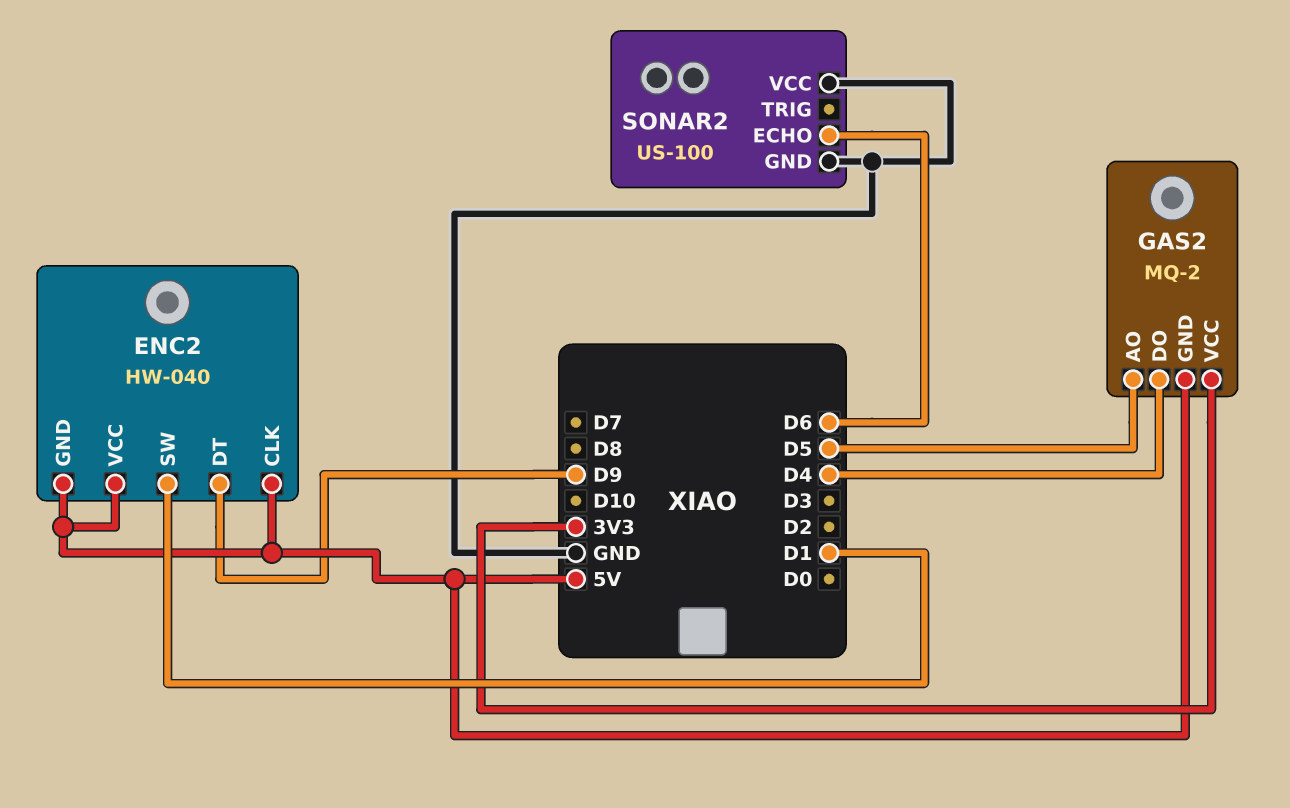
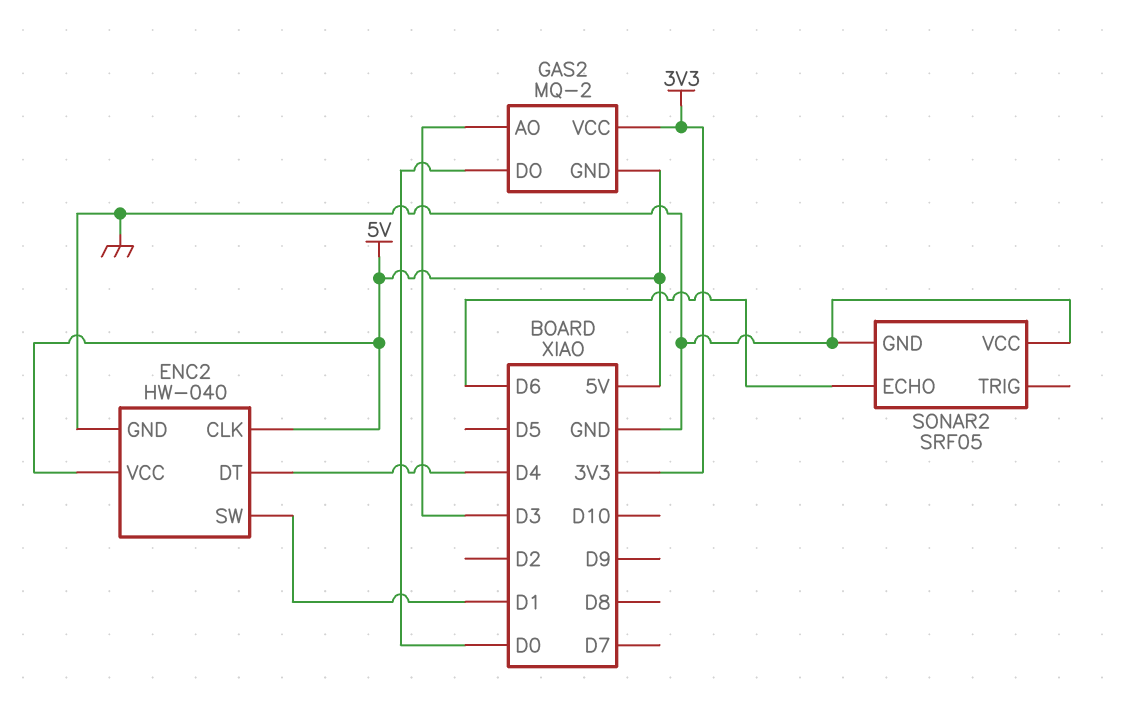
ENC2 pin DT: D9 -> D4
ENC2 pin GND: 5V -> GND
GAS2 pin AO: D5 -> D3
GAS2 pin DO: D4 -> D0
SONAR2: US-100 -> SRF05

